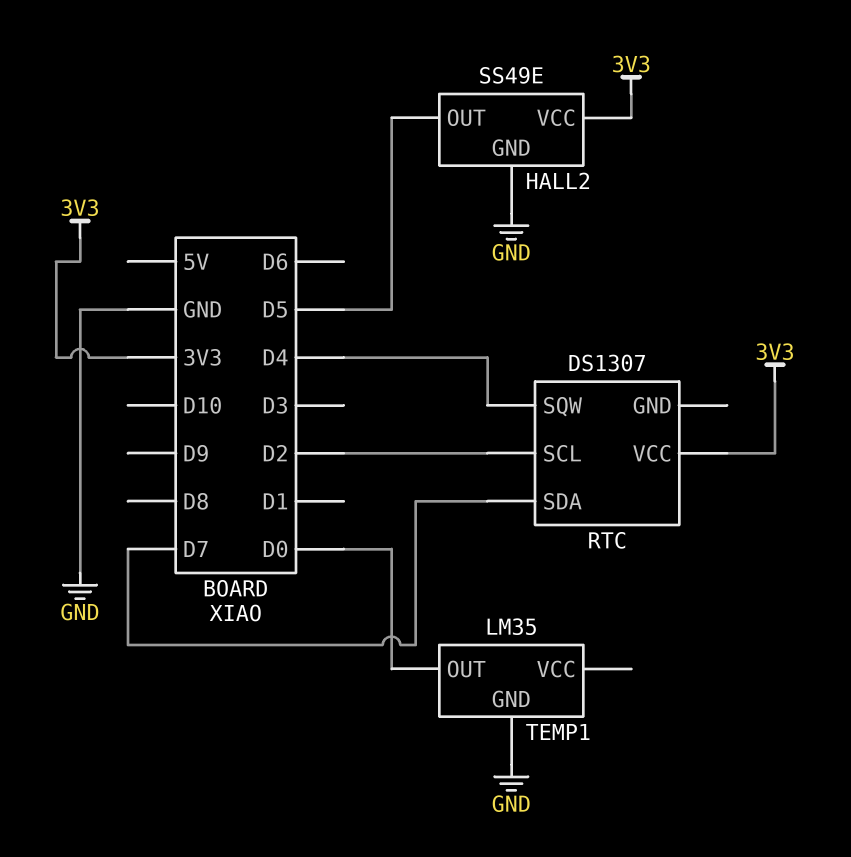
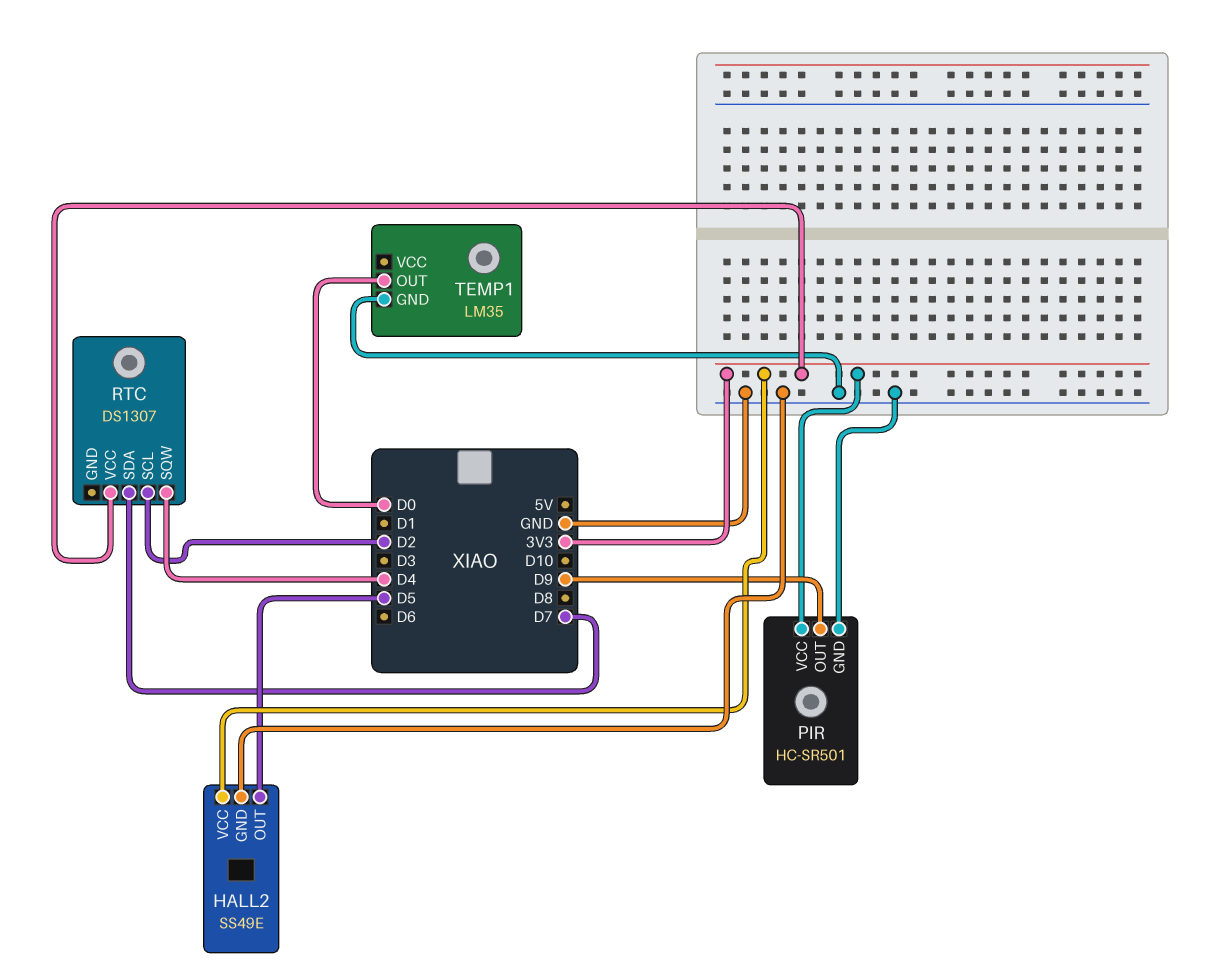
PIR: none -> HC-SR501
PIR pin GND: none -> GND
PIR pin OUT: none -> D9
PIR pin VCC: none -> 3V3

